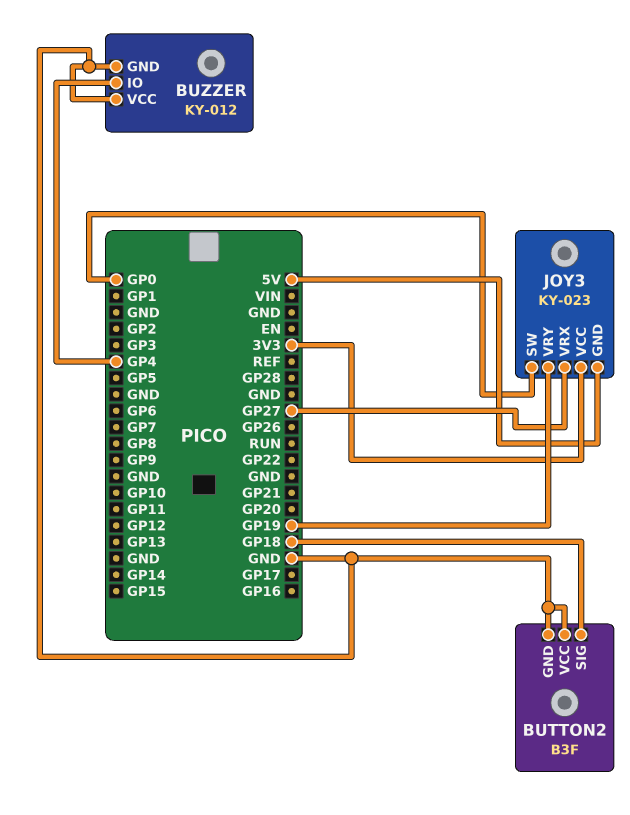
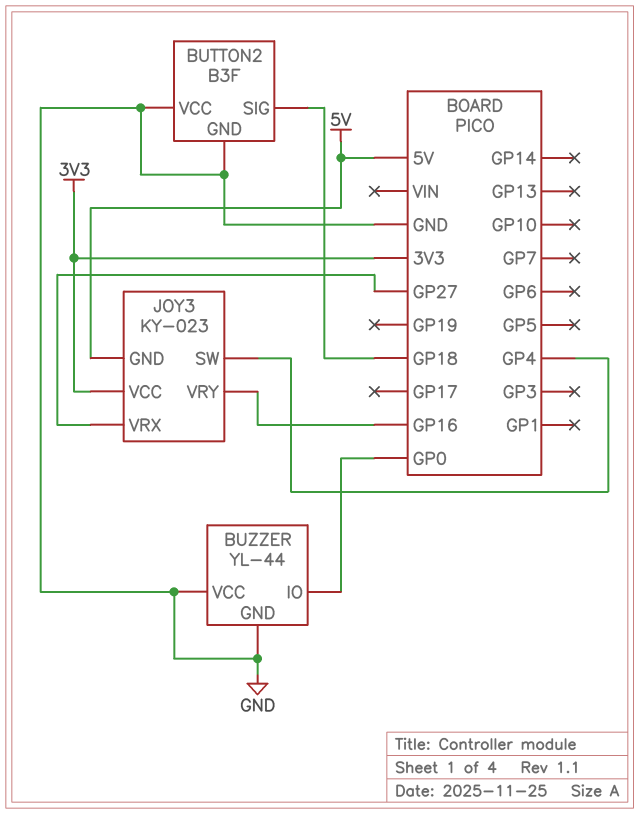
BUZZER: KY-012 -> YL-44
BUZZER pin IO: GP4 -> GP0
JOY3 pin SW: GP0 -> GP4
JOY3 pin VRY: GP19 -> GP16

